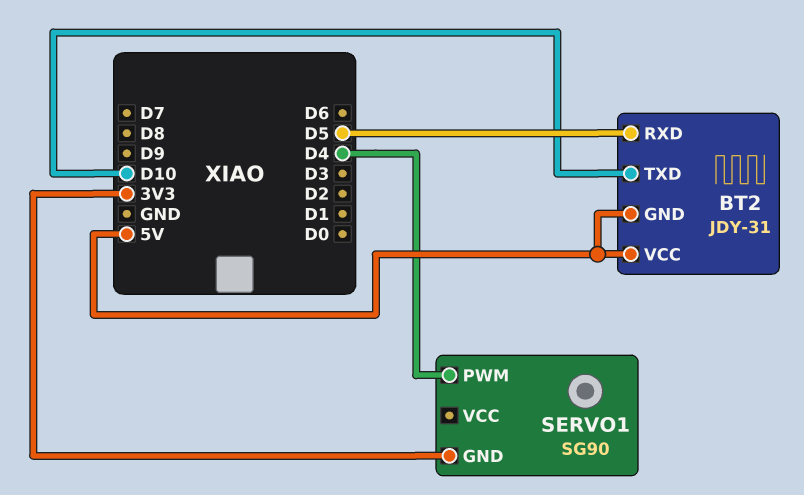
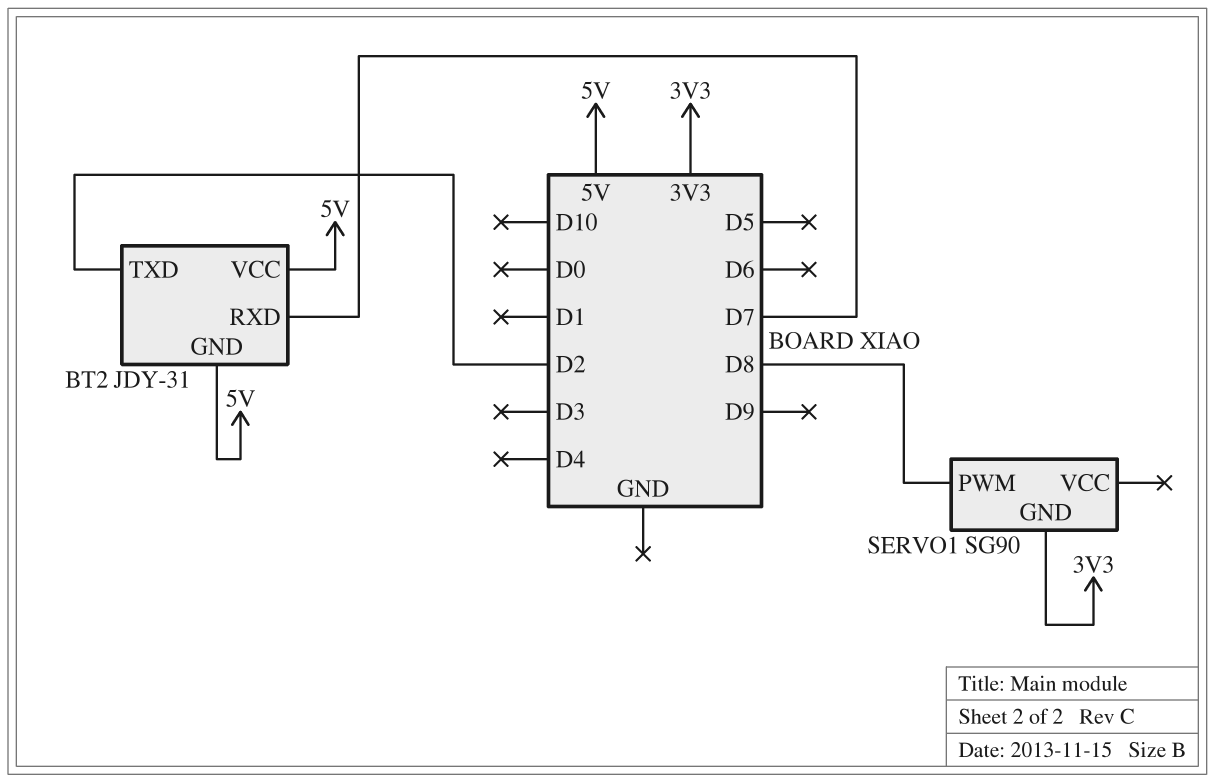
BT2 pin RXD: D5 -> D7
BT2 pin TXD: D10 -> D2
SERVO1 pin PWM: D4 -> D8

